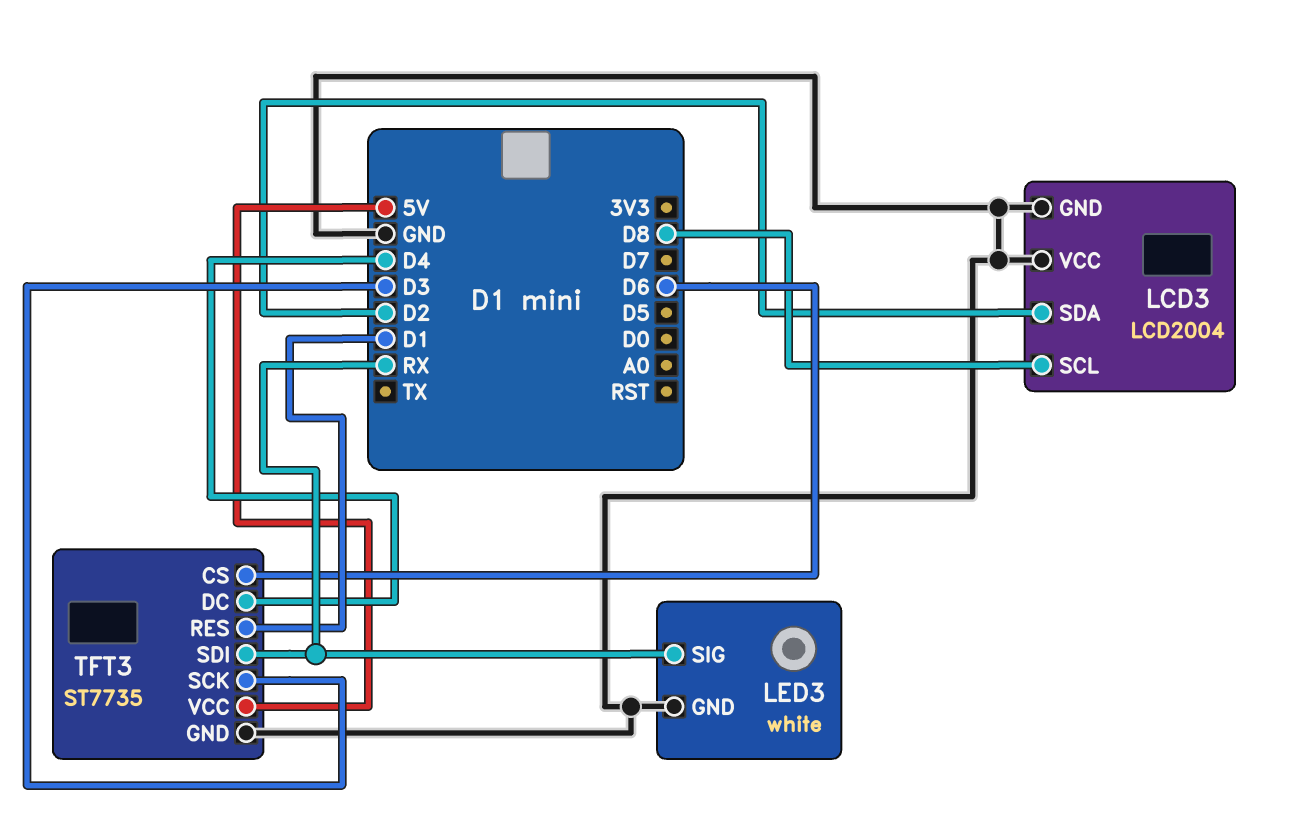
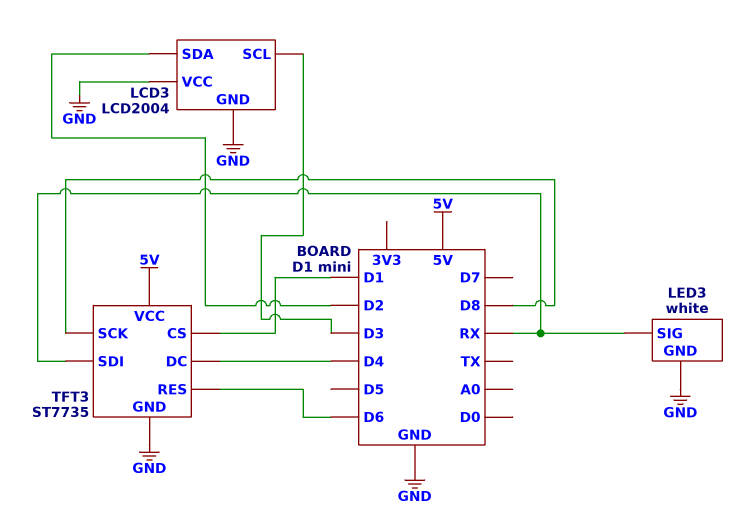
LCD3 pin SCL: D8 -> D3
TFT3 pin CS: D6 -> D1
TFT3 pin RES: D1 -> D6
TFT3 pin SCK: D3 -> D8

